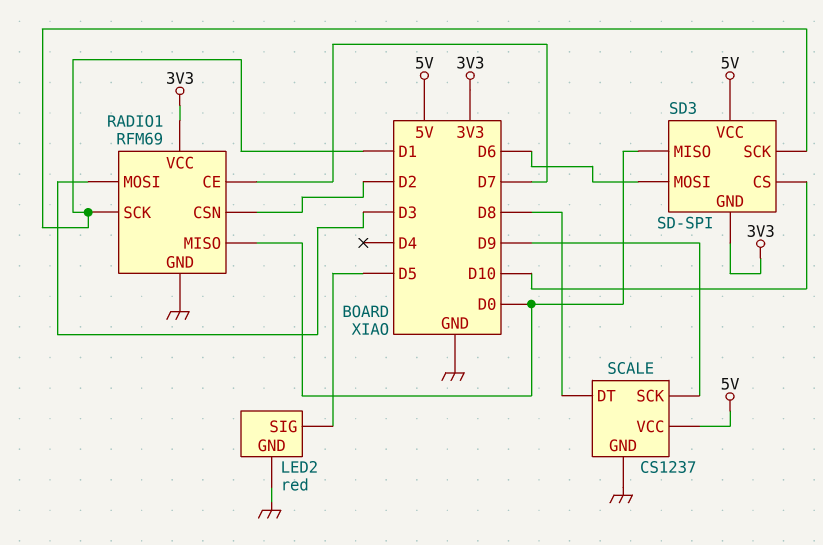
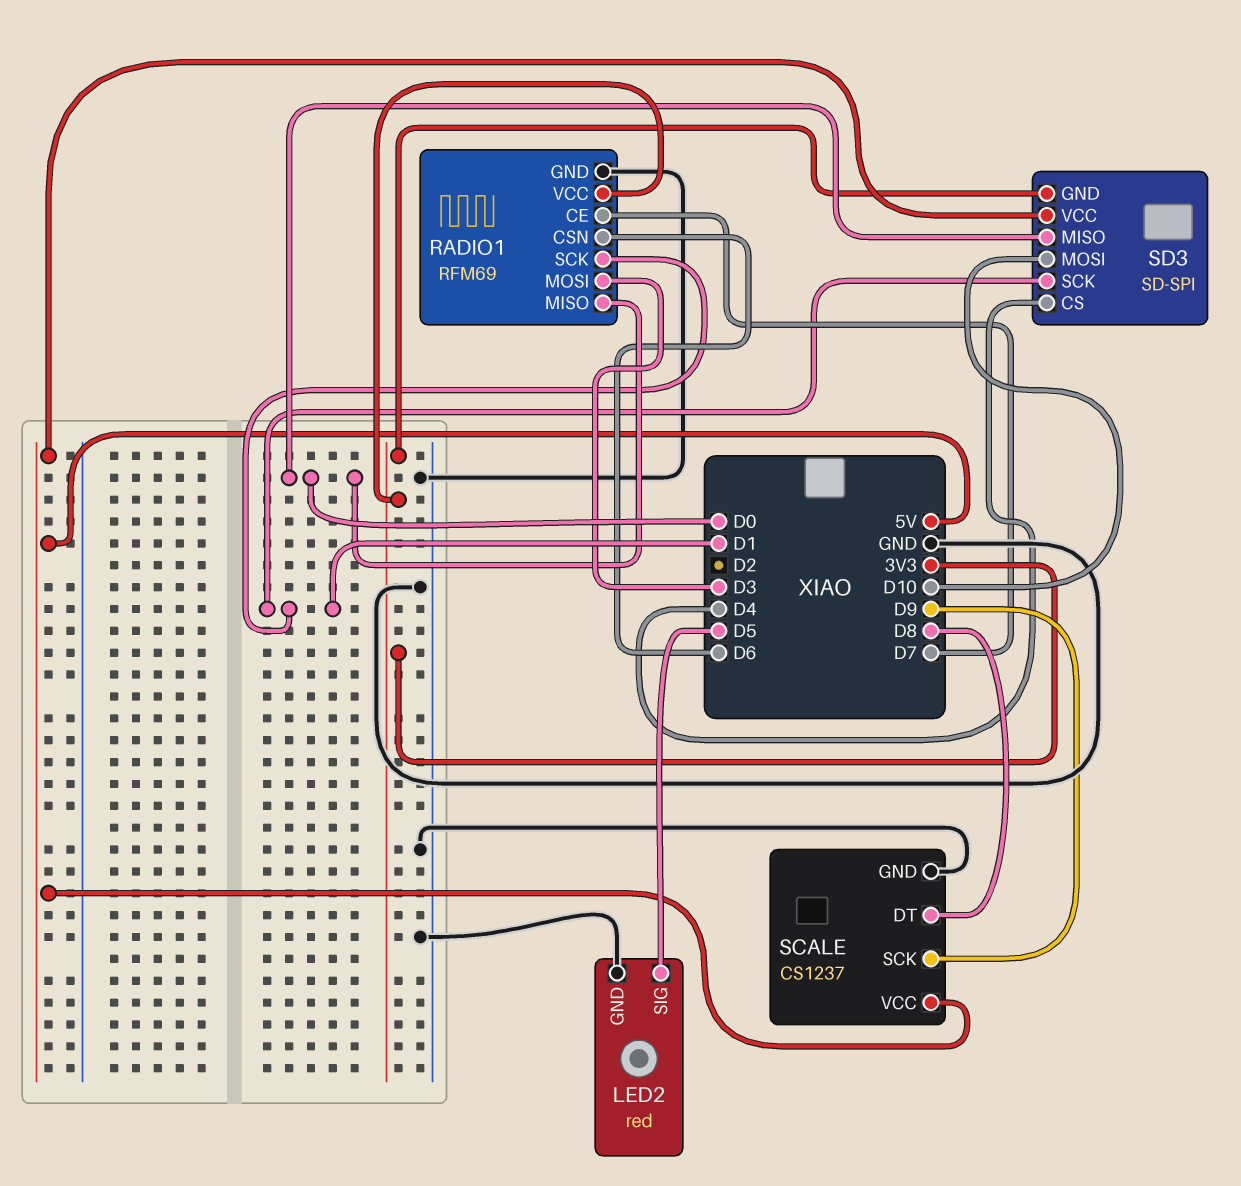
RADIO1 pin CSN: D2 -> D6
SD3 pin CS: D10 -> D4
SD3 pin MOSI: D6 -> D10

